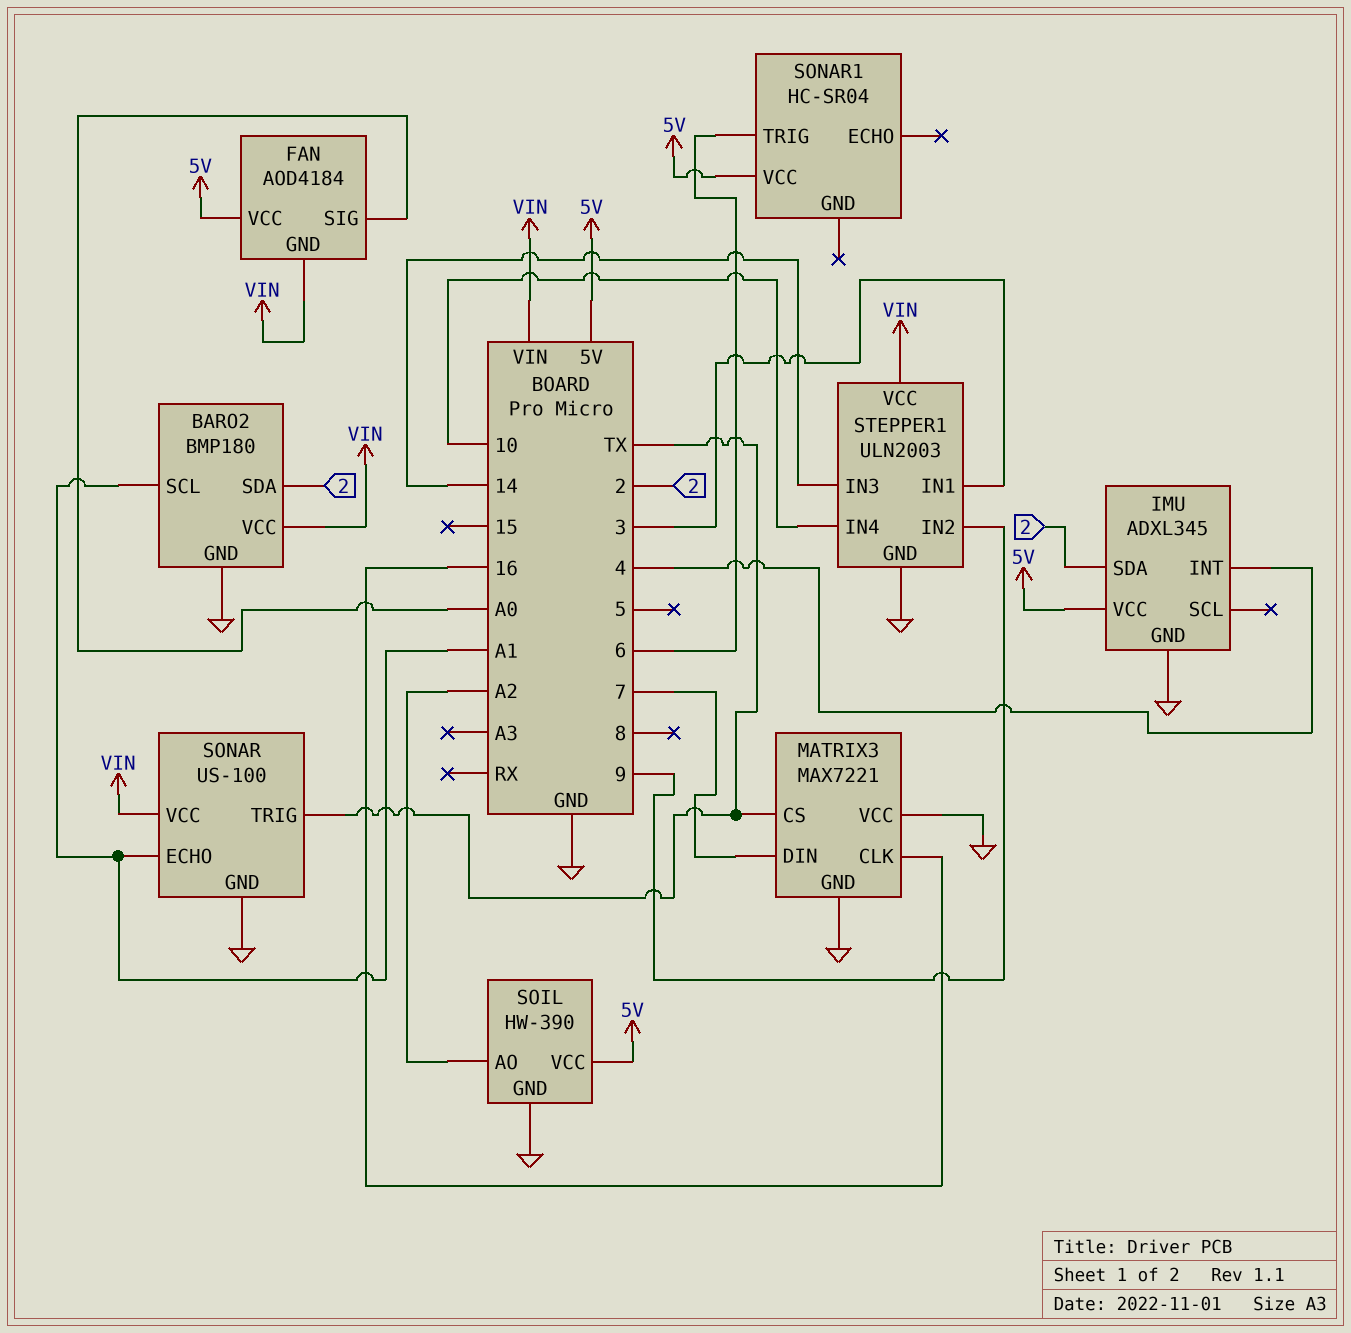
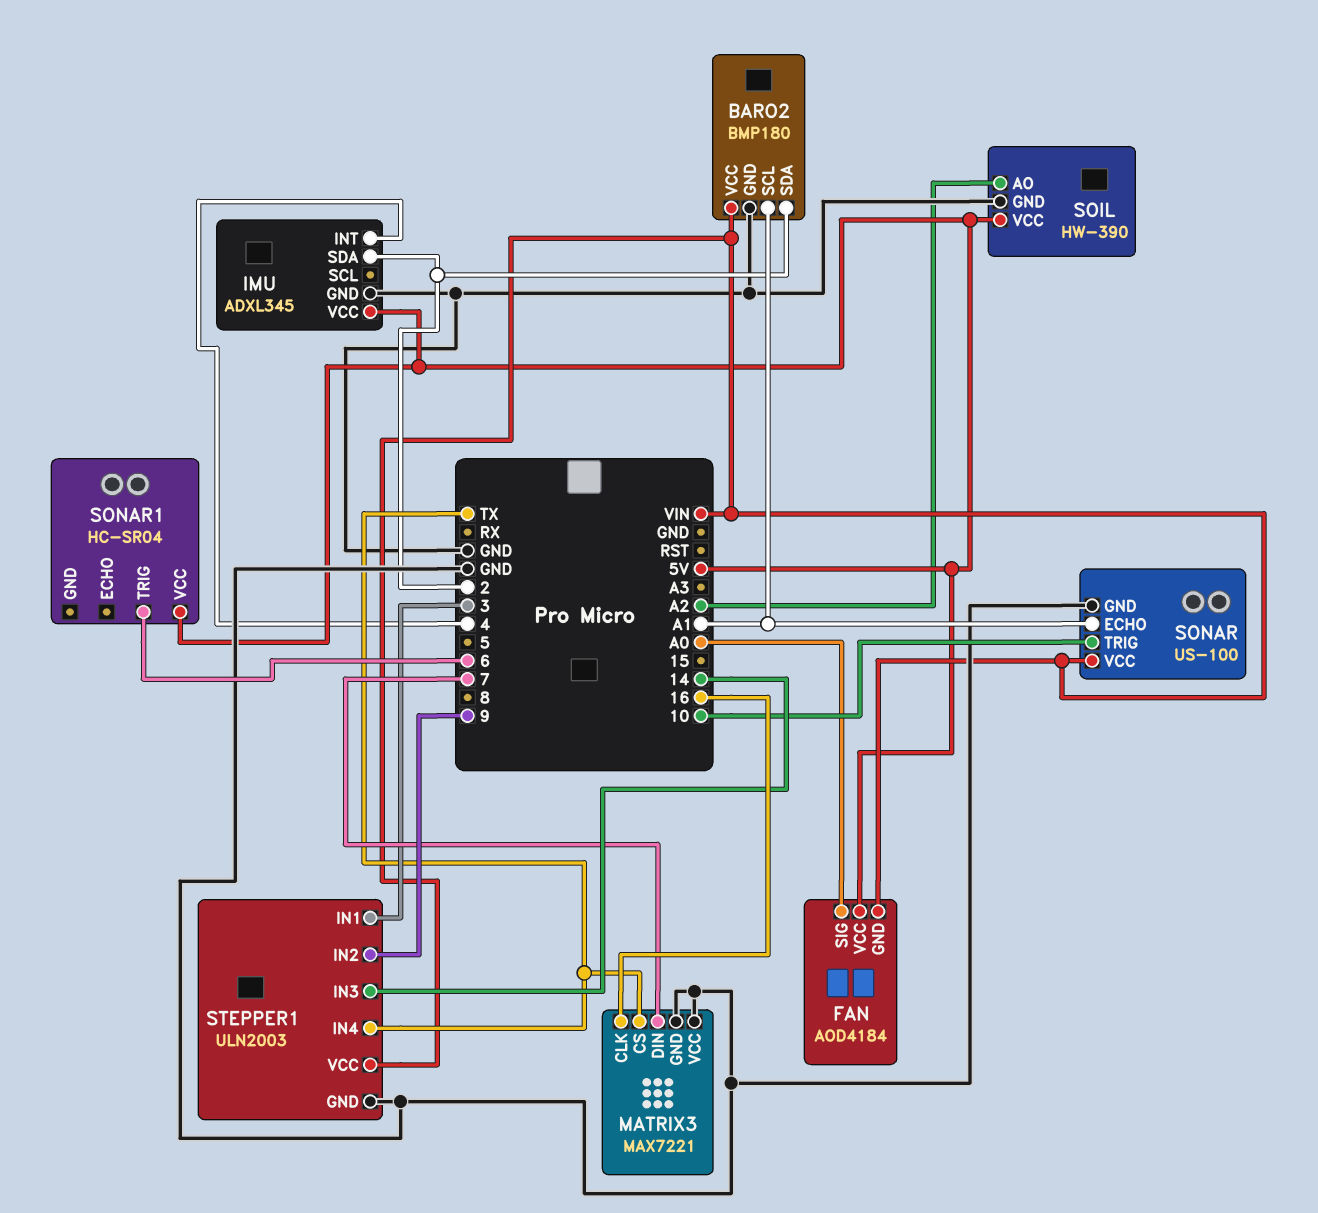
SONAR pin TRIG: TX -> 10
STEPPER1 pin IN4: 10 -> TX

